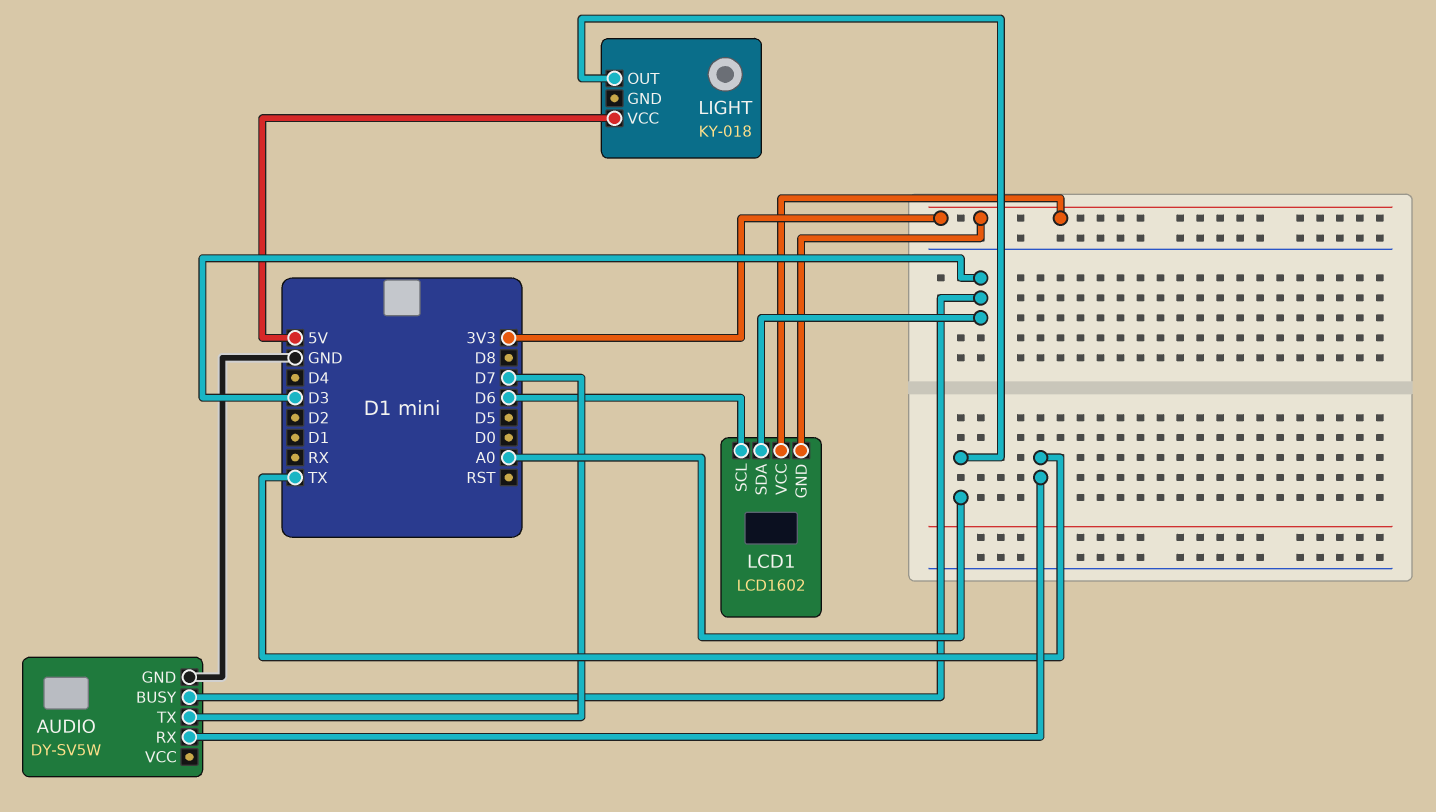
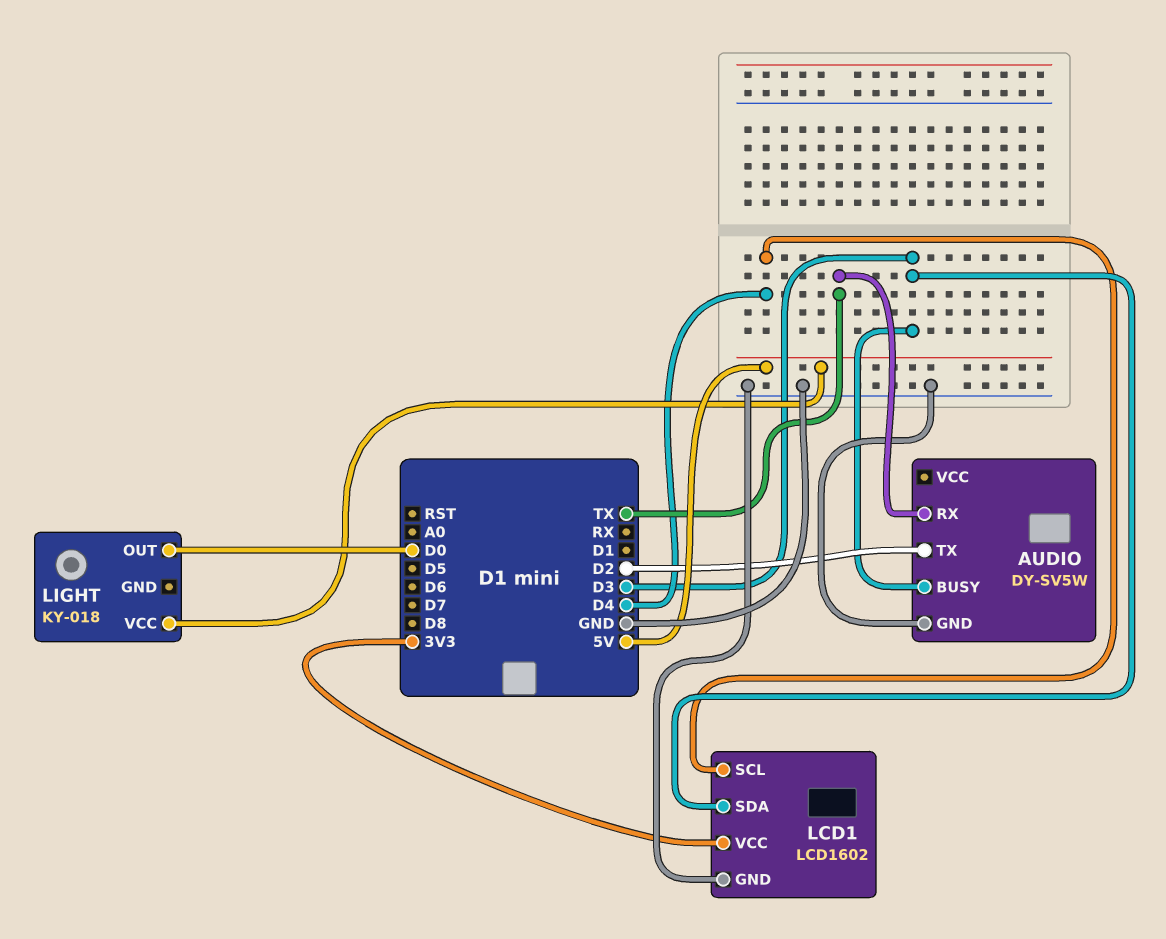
AUDIO pin TX: D7 -> D2
LCD1 pin GND: 3V3 -> GND
LCD1 pin SCL: D6 -> D4
LIGHT pin OUT: A0 -> D0

